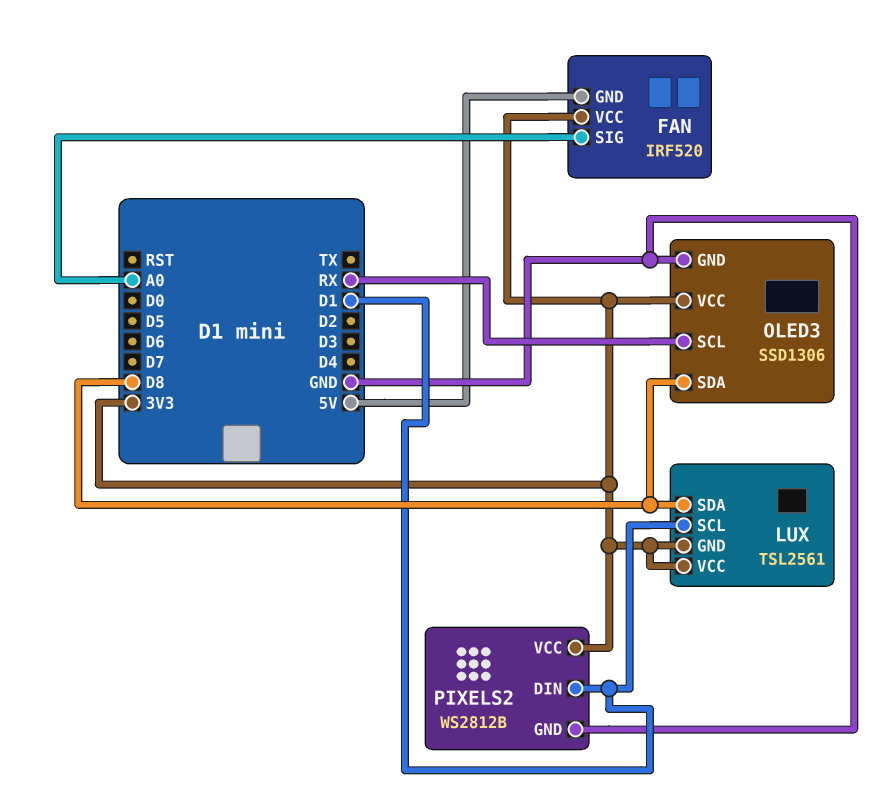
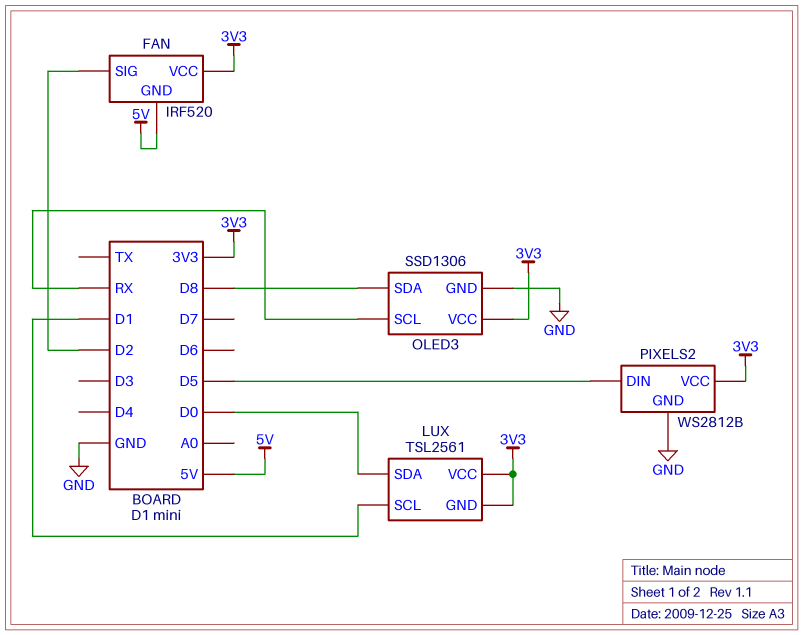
FAN pin SIG: A0 -> D2
LUX pin SDA: D8 -> D0
PIXELS2 pin DIN: D1 -> D5

